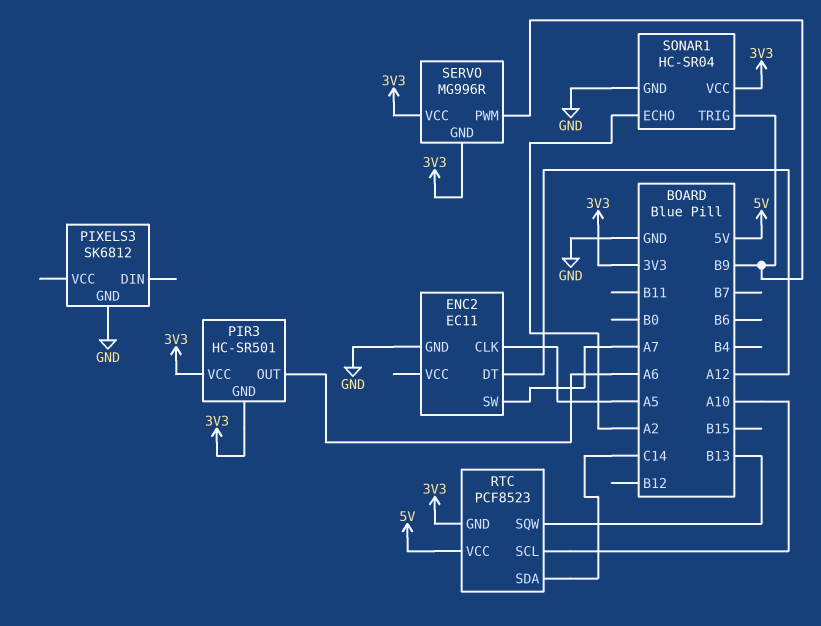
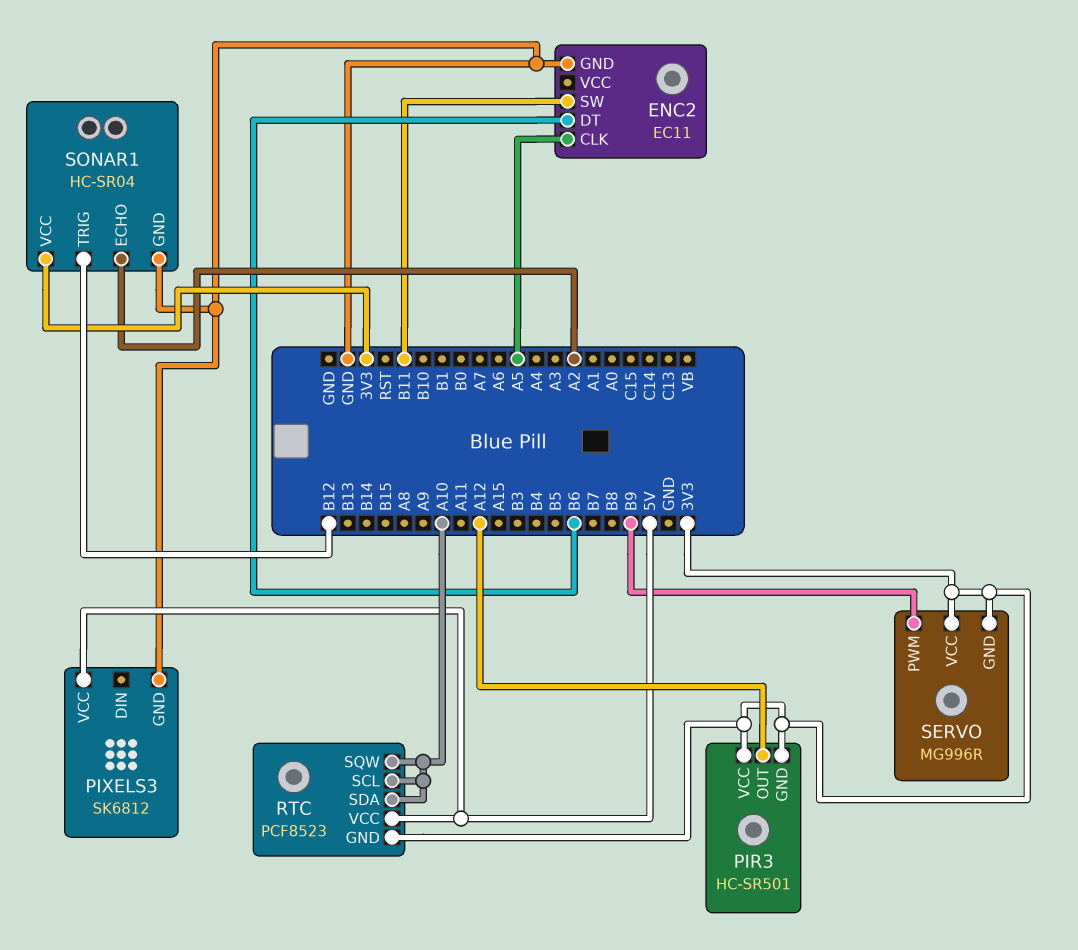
ENC2 pin DT: A12 -> B6
ENC2 pin SW: A7 -> B11
PIR3 pin OUT: A6 -> A12
PIXELS3 pin VCC: none -> 5V
RTC pin SDA: C14 -> A10
RTC pin SQW: B13 -> A10
SONAR1 pin TRIG: B9 -> B12

